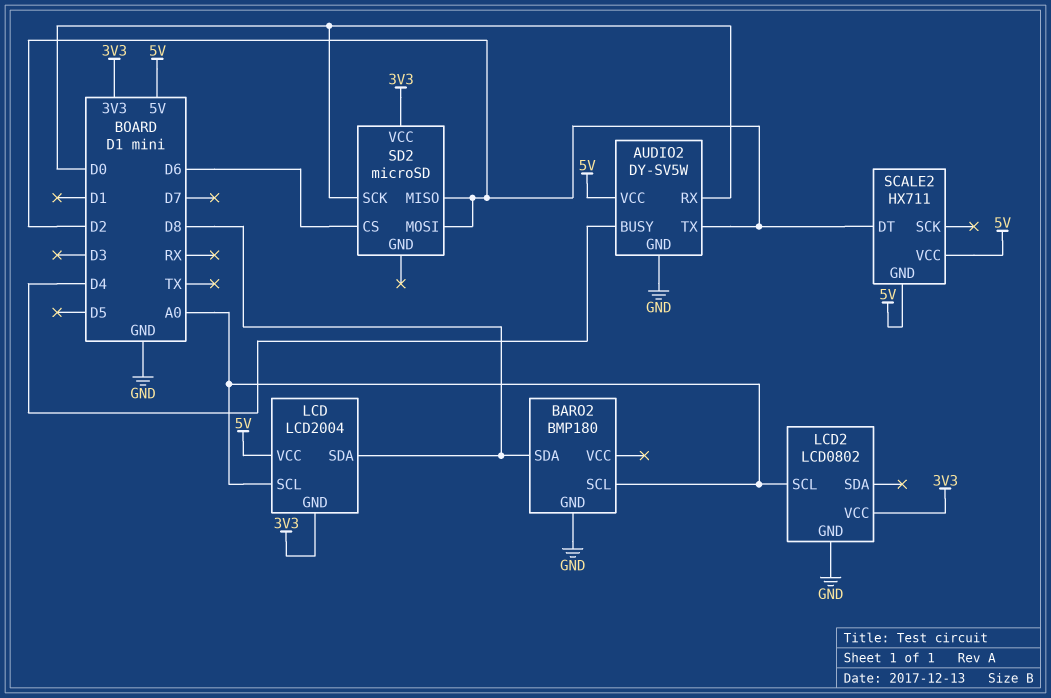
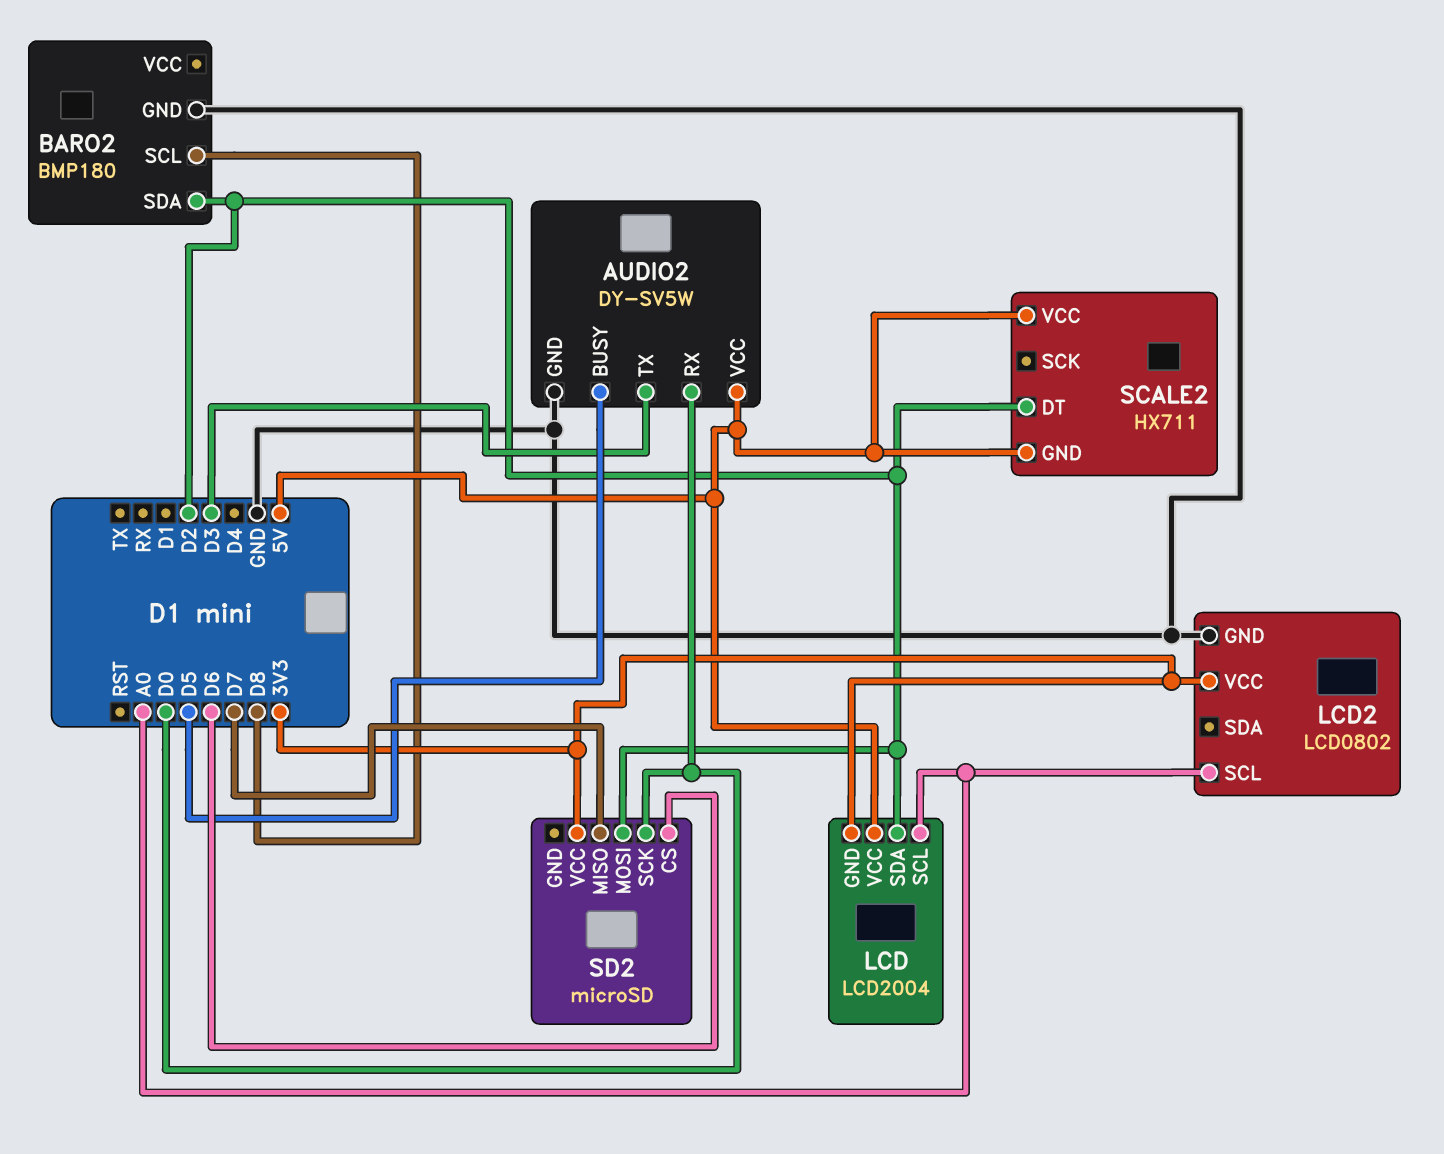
AUDIO2 pin BUSY: D4 -> D5
AUDIO2 pin TX: D2 -> D3
BARO2 pin SCL: A0 -> D8
BARO2 pin SDA: D8 -> D2
LCD pin SDA: D8 -> D2
SD2 pin MISO: D2 -> D7

